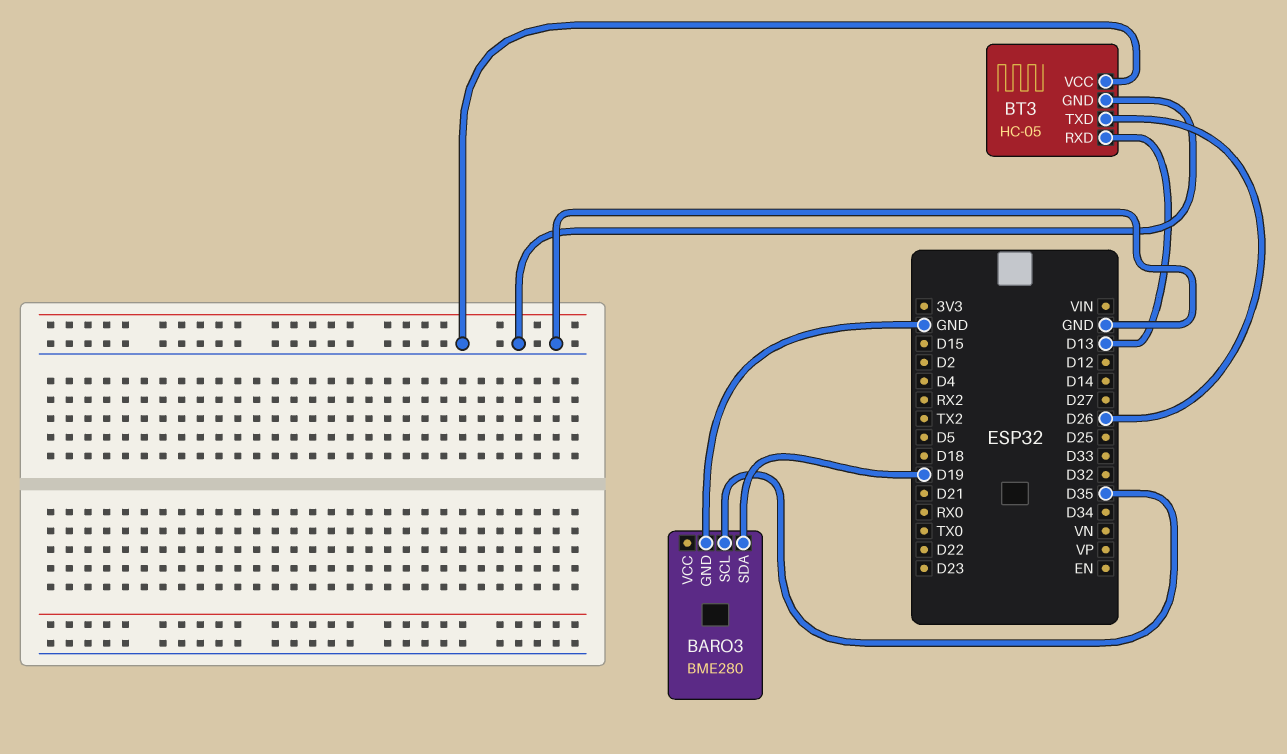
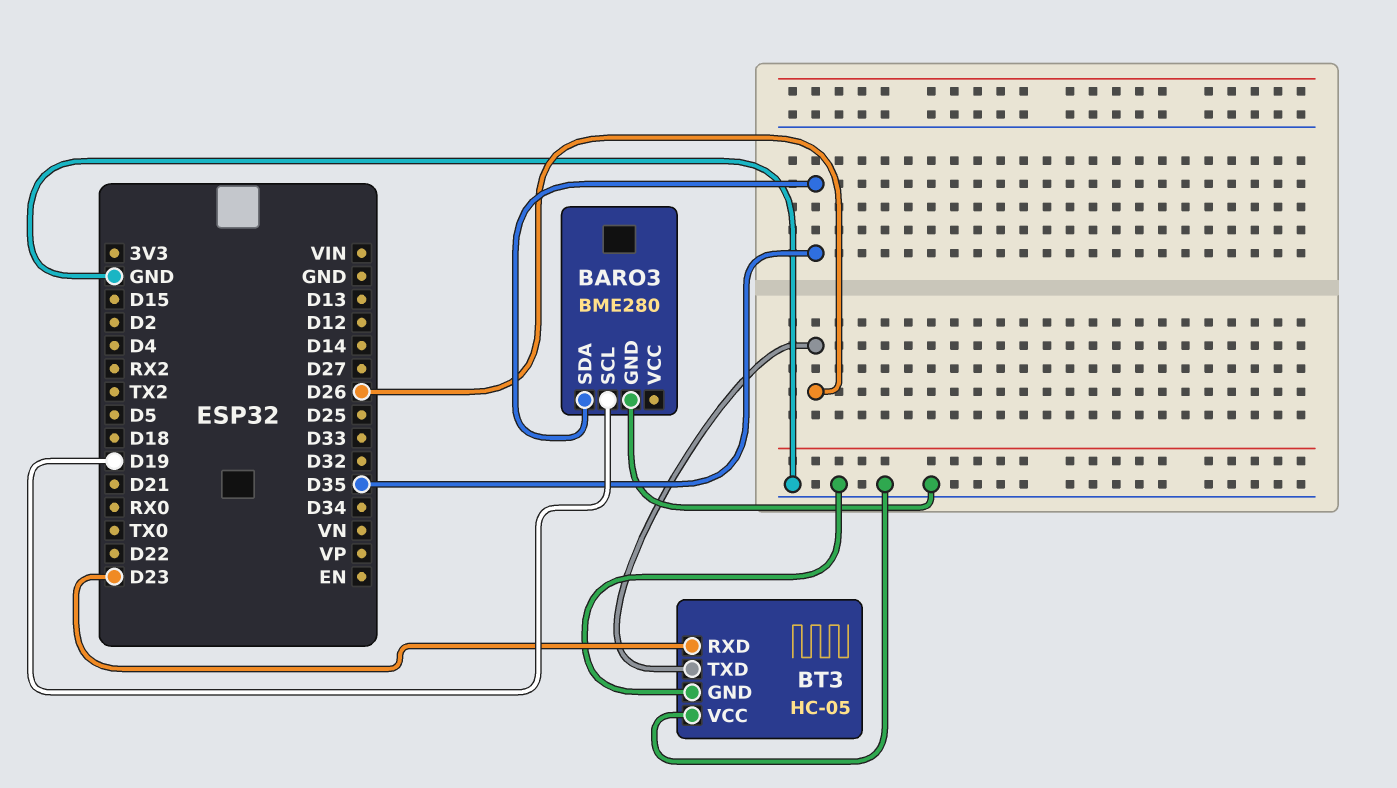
BARO3 pin SCL: D35 -> D19
BARO3 pin SDA: D19 -> D35
BT3 pin RXD: D13 -> D23

